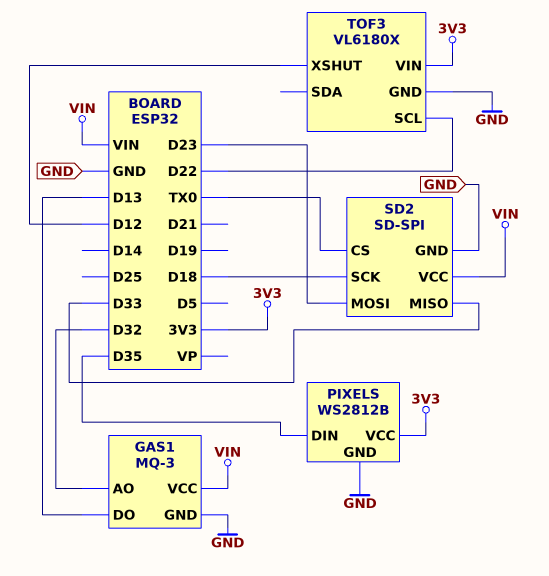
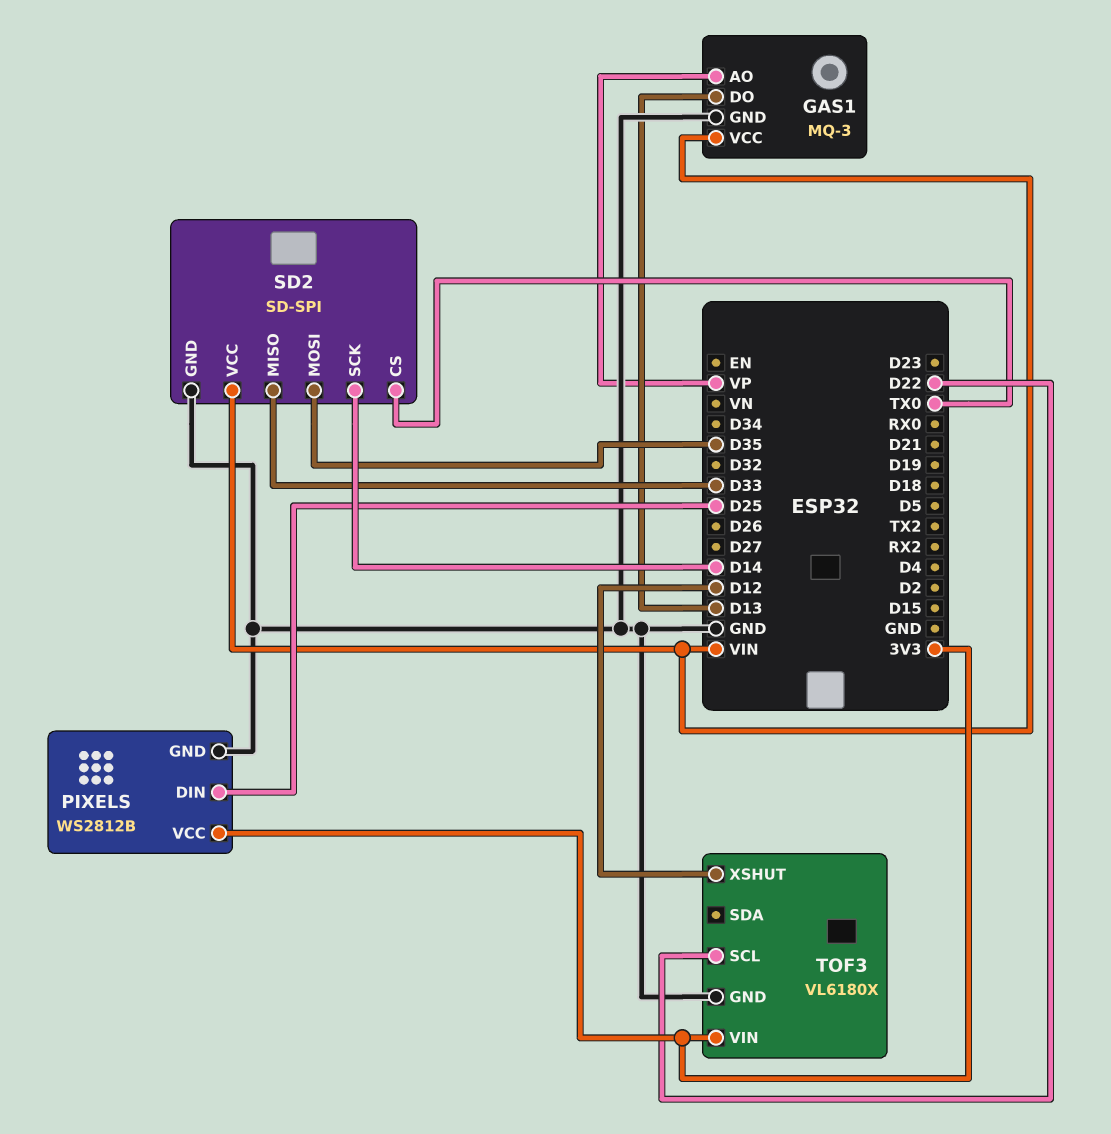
GAS1 pin AO: D32 -> VP
PIXELS pin DIN: D35 -> D25
SD2 pin MOSI: D23 -> D35
SD2 pin SCK: D18 -> D14

